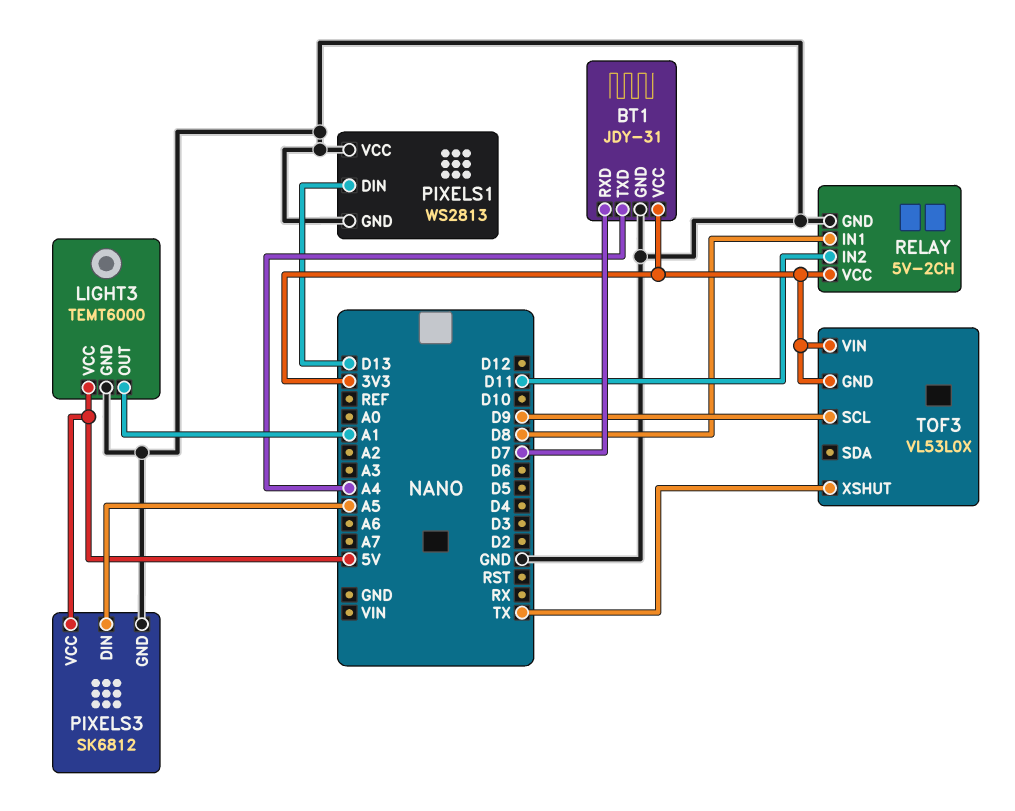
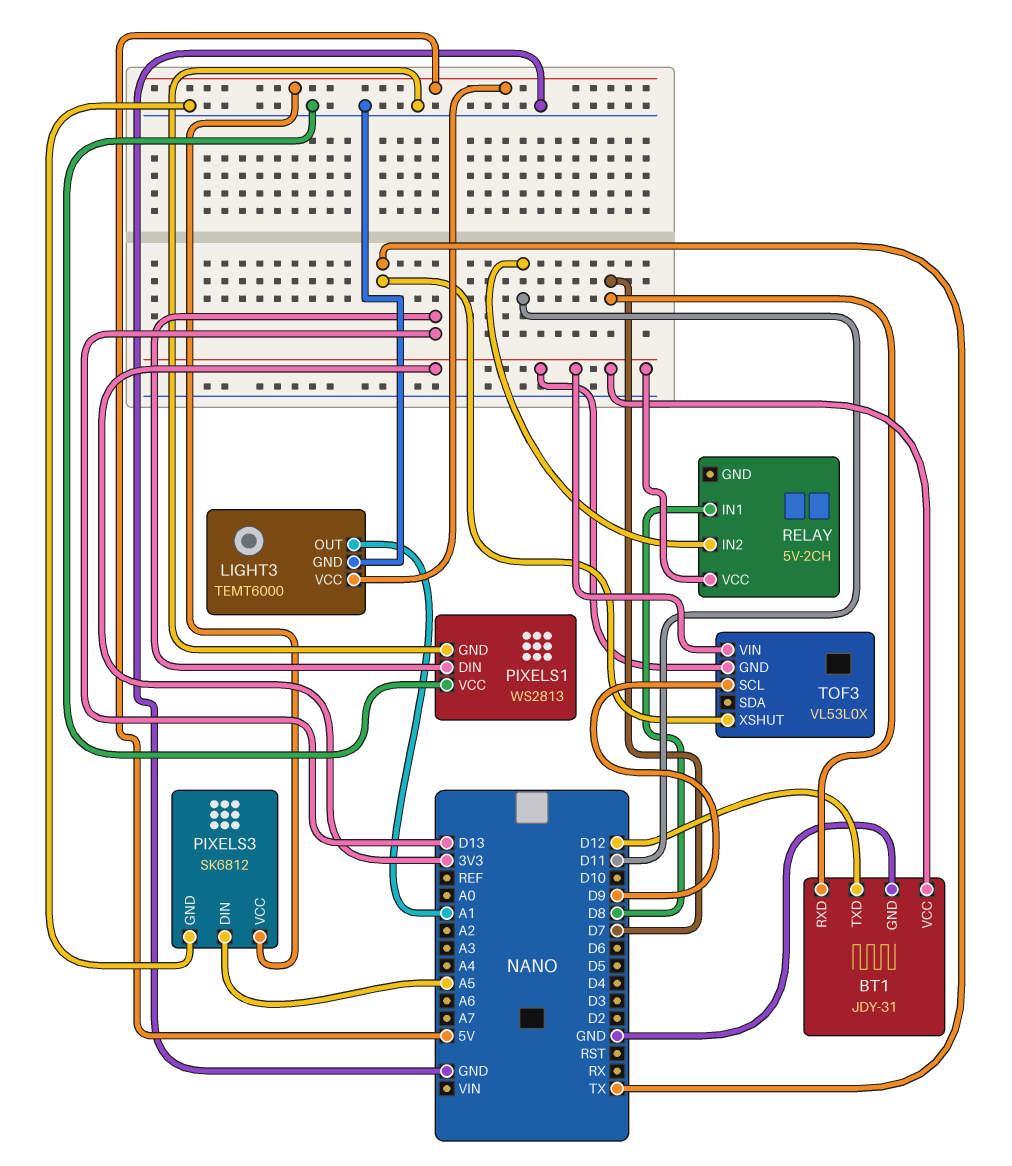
BT1 pin TXD: A4 -> D12
RELAY pin GND: GND -> none

